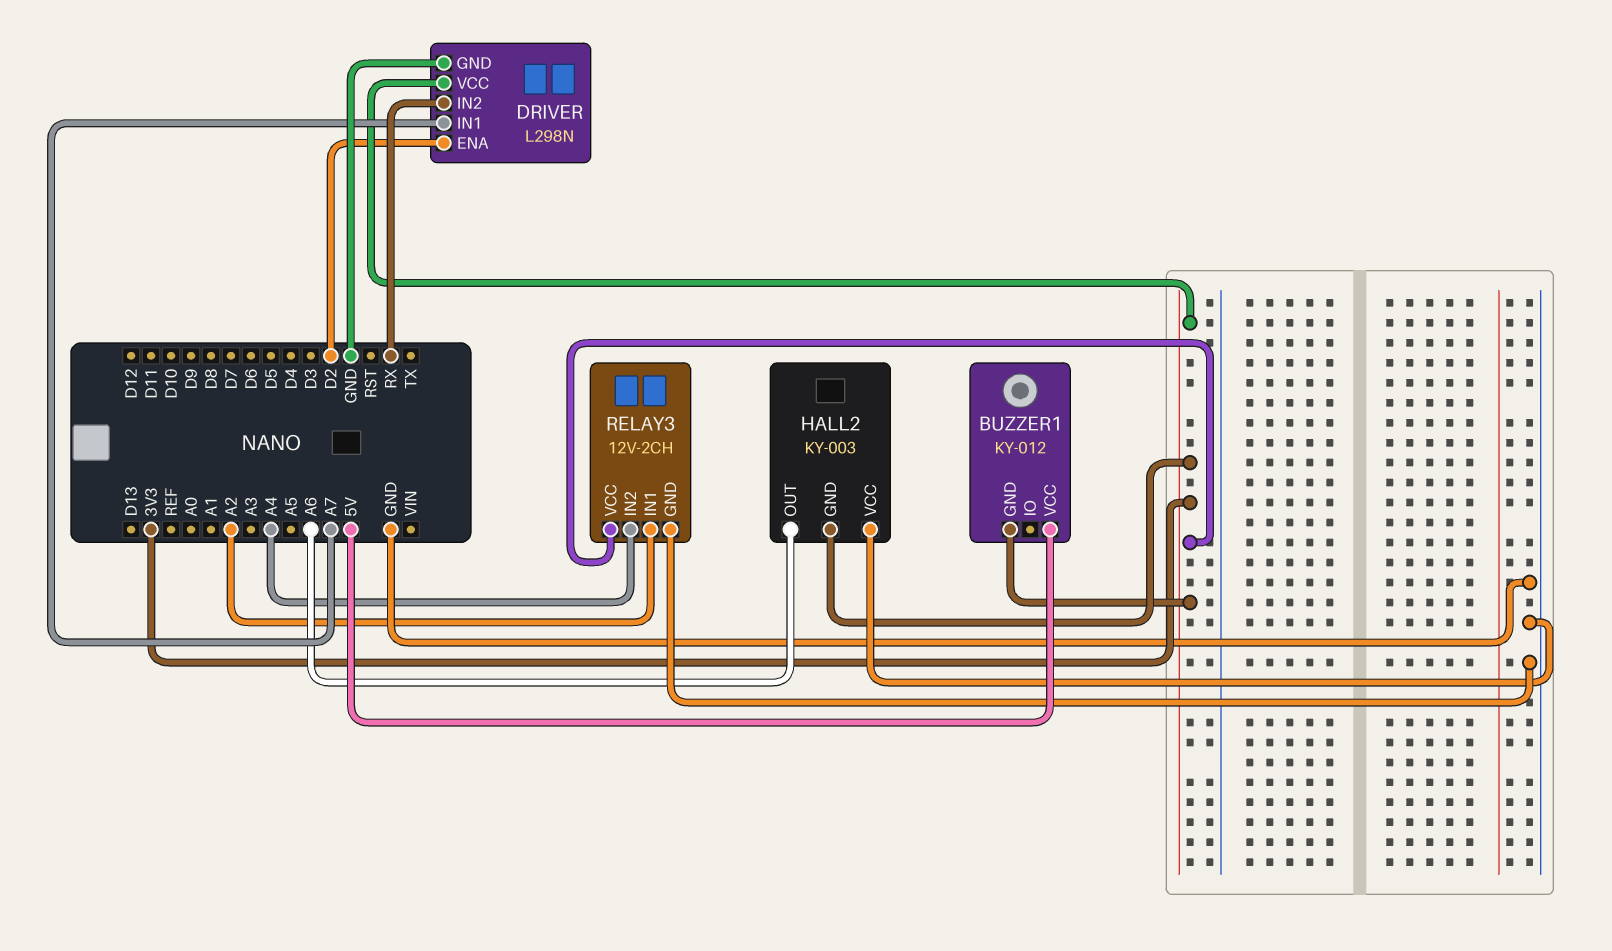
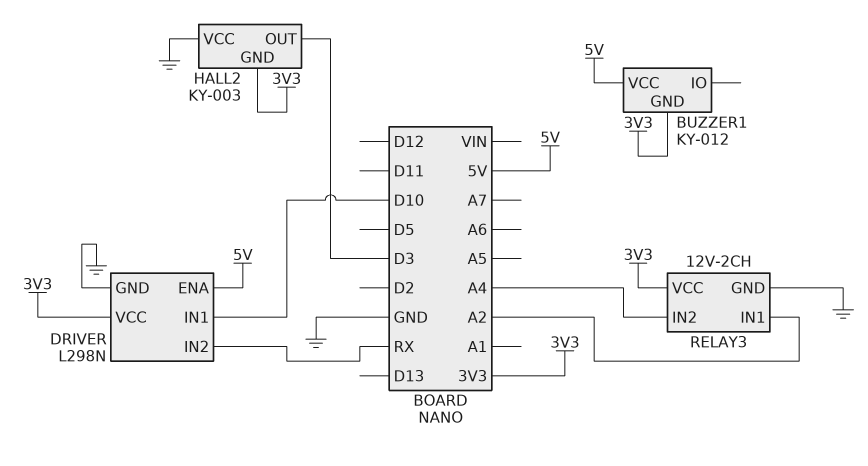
DRIVER pin ENA: D2 -> 5V
DRIVER pin IN1: A7 -> D10
HALL2 pin OUT: A6 -> D3

